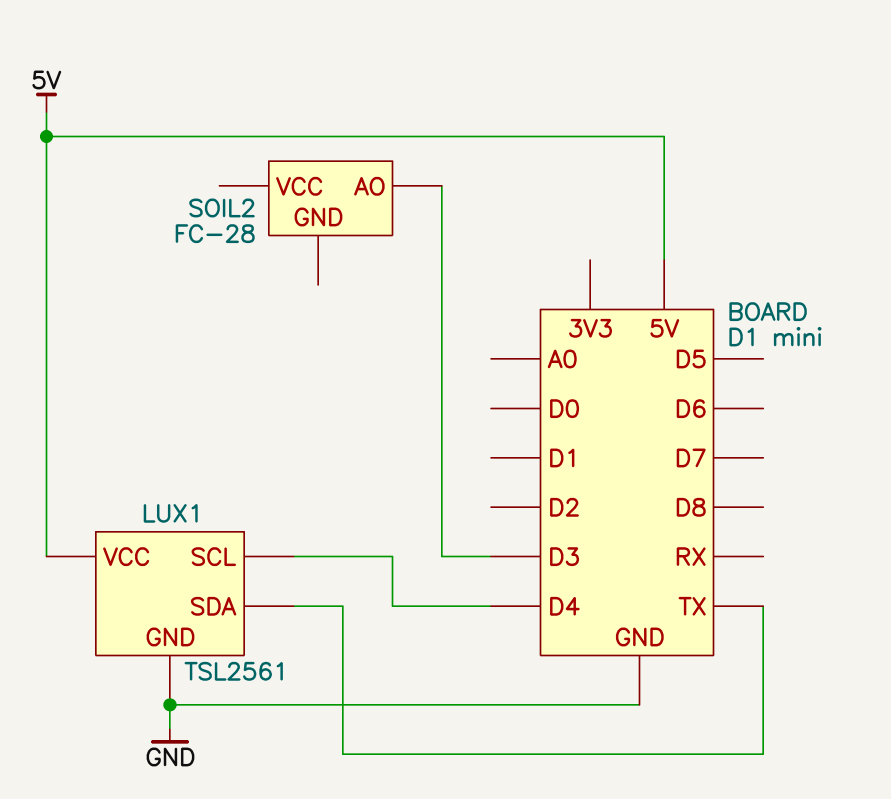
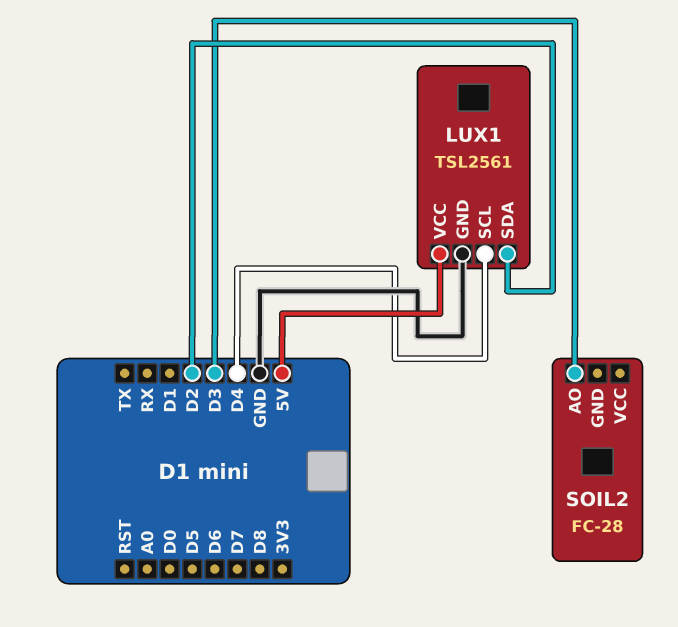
LUX1 pin SDA: TX -> D2

